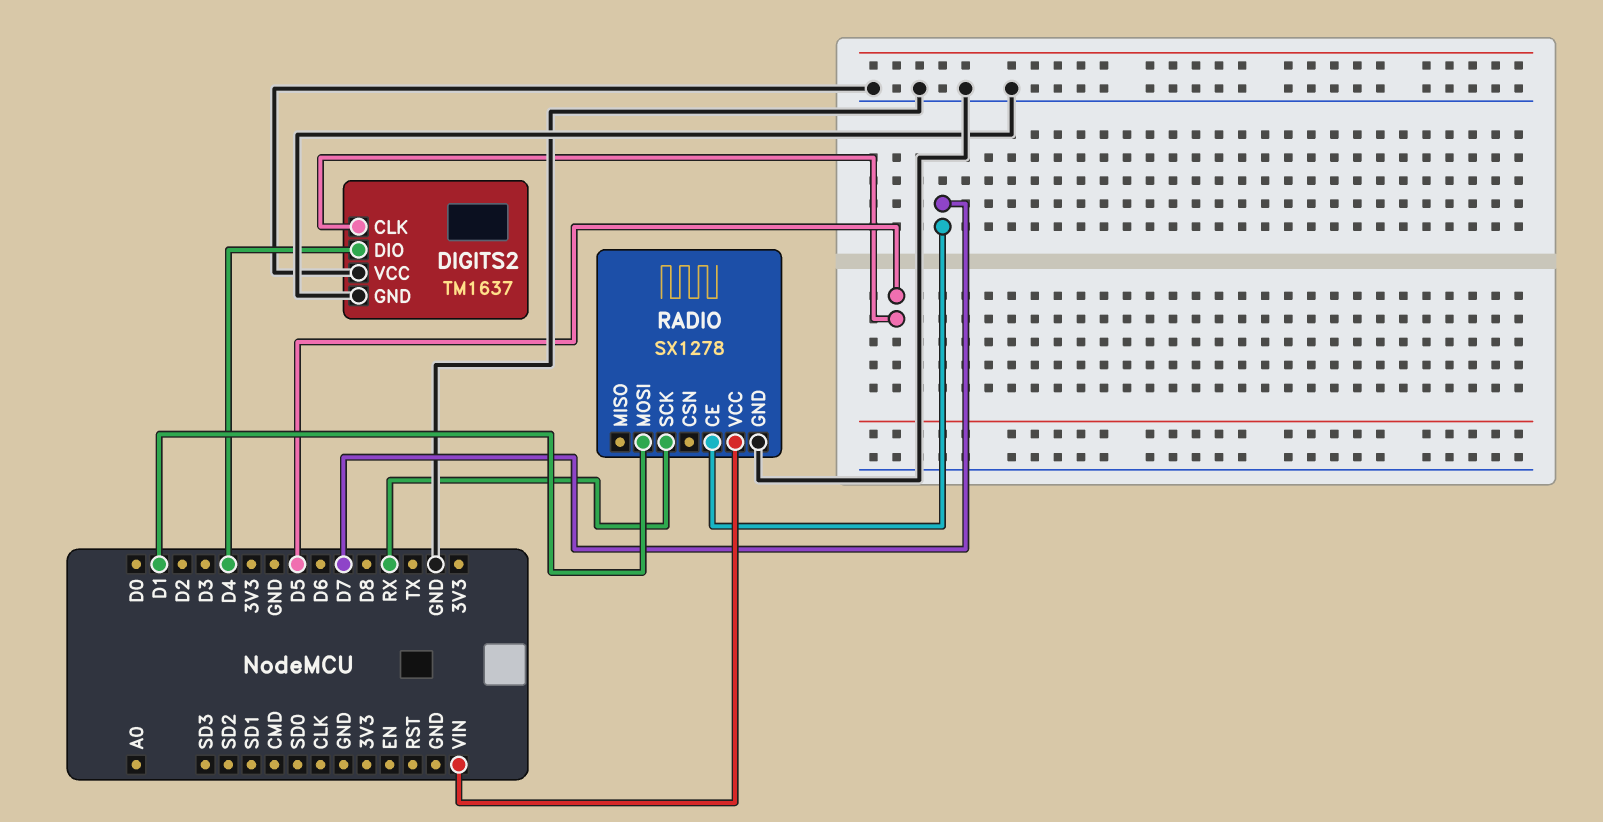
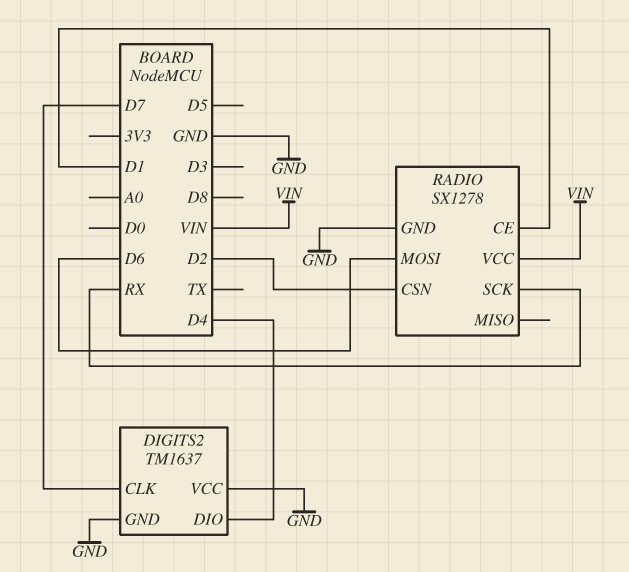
DIGITS2 pin CLK: D5 -> D7
RADIO pin CE: D7 -> D1
RADIO pin CSN: none -> D2
RADIO pin MOSI: D1 -> D6

